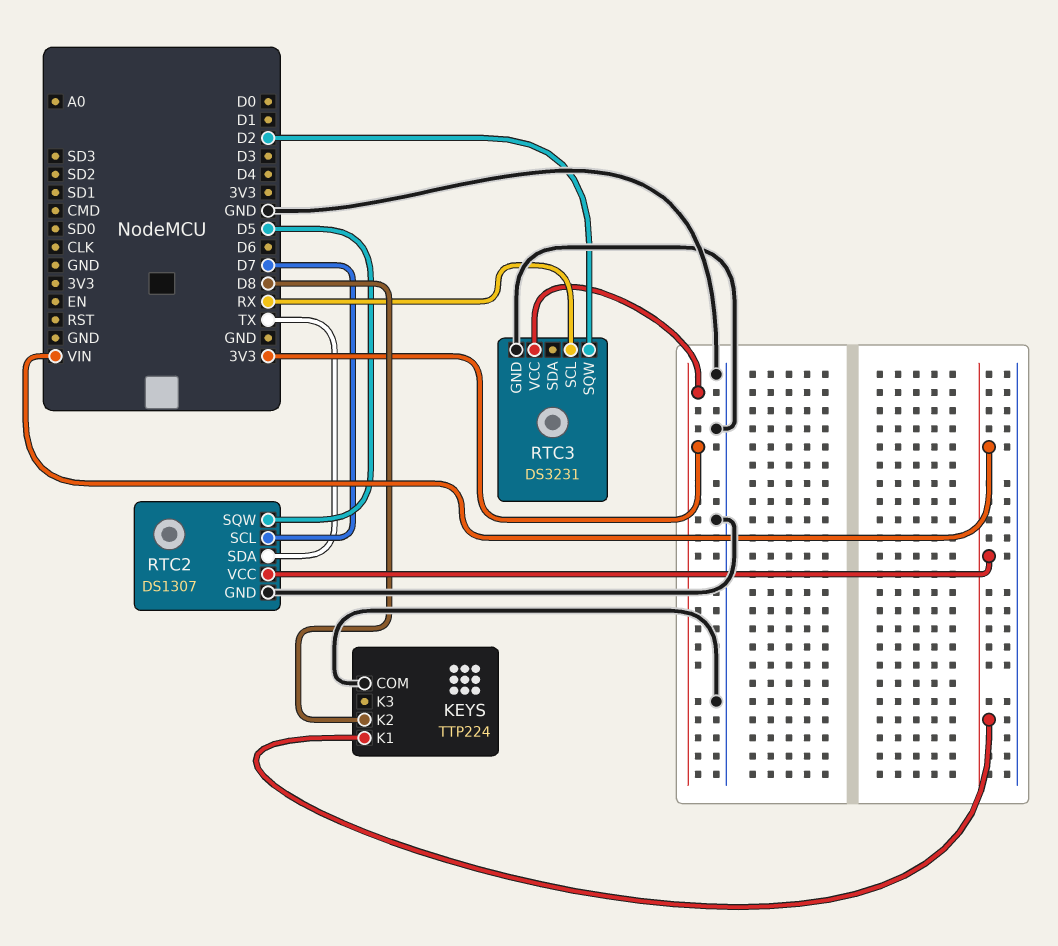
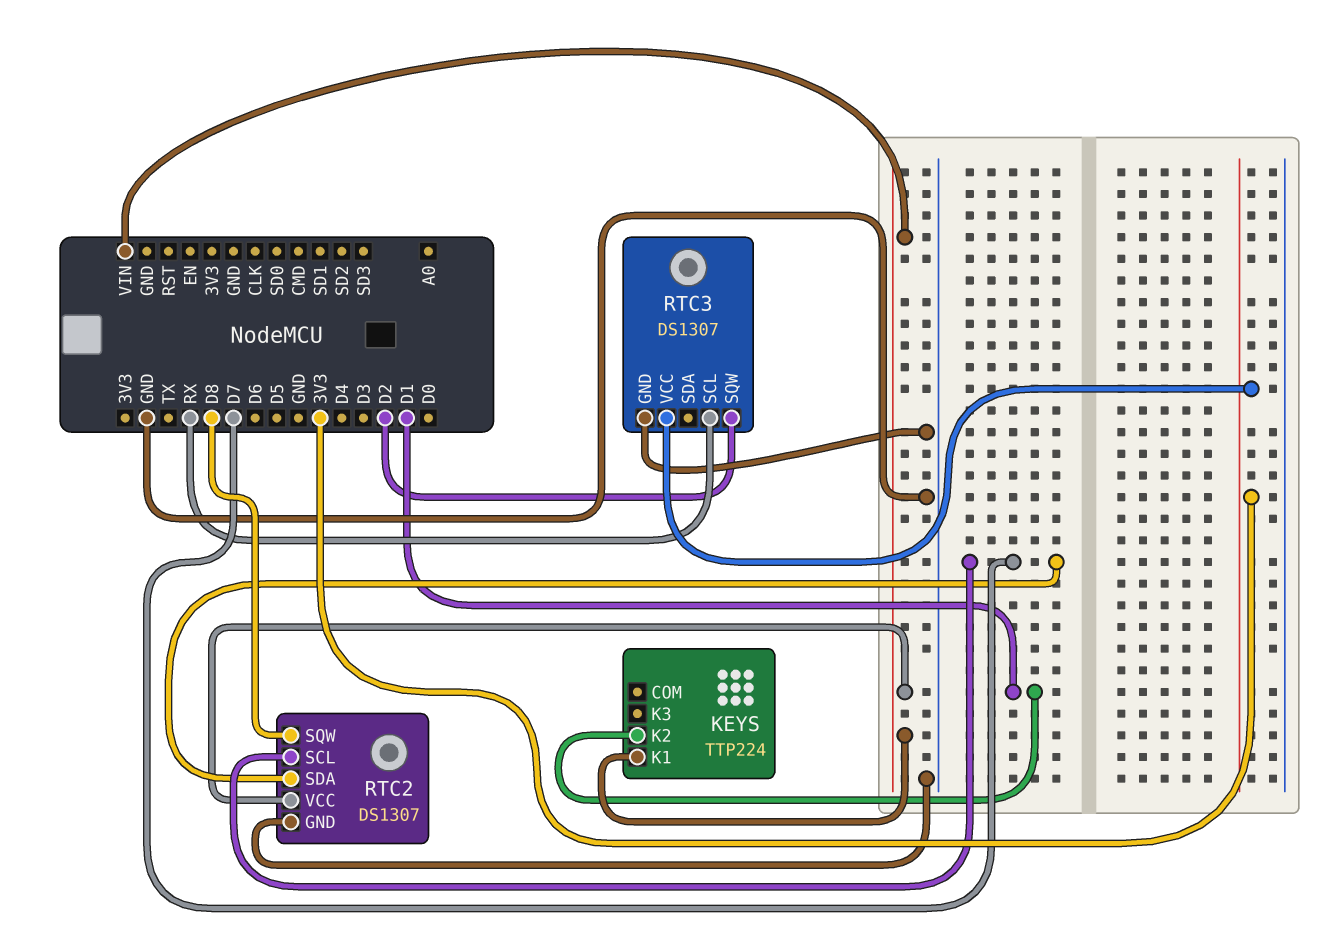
KEYS pin COM: GND -> none
KEYS pin K2: D8 -> D1
RTC2 pin SDA: TX -> D7
RTC2 pin SQW: D5 -> D8
RTC3: DS3231 -> DS1307

